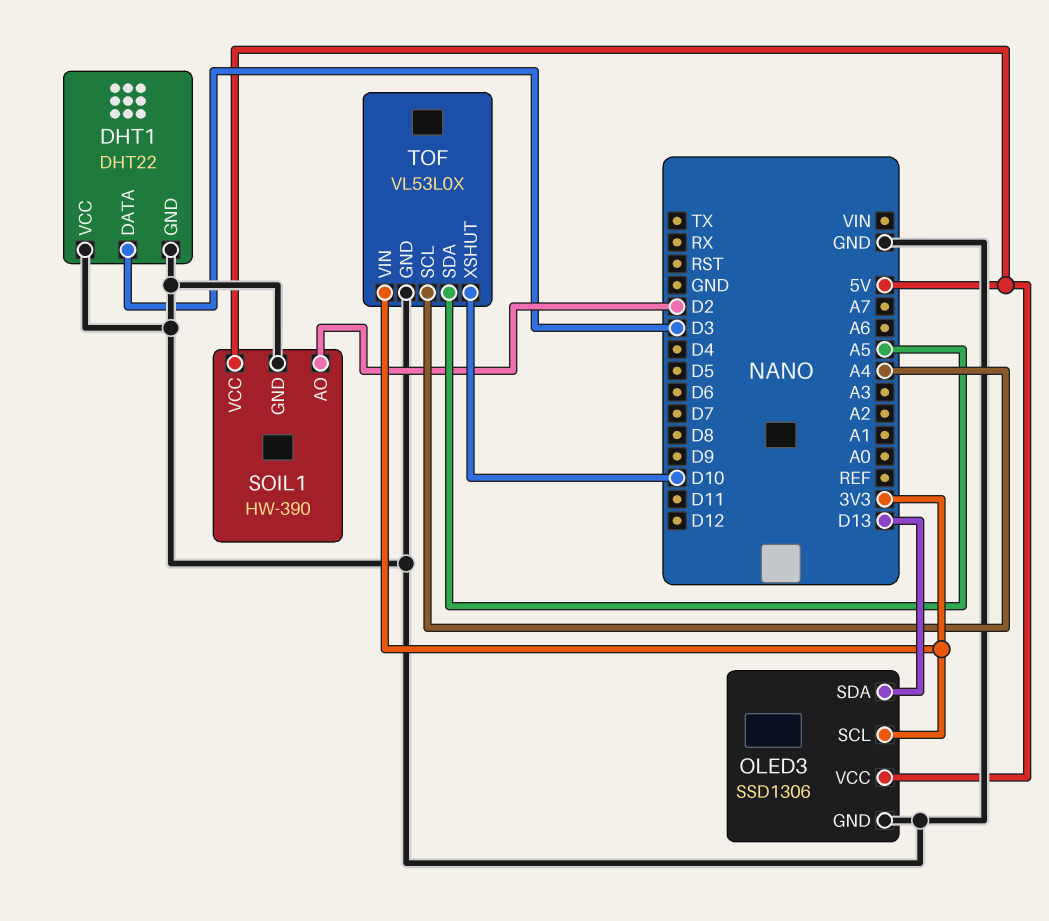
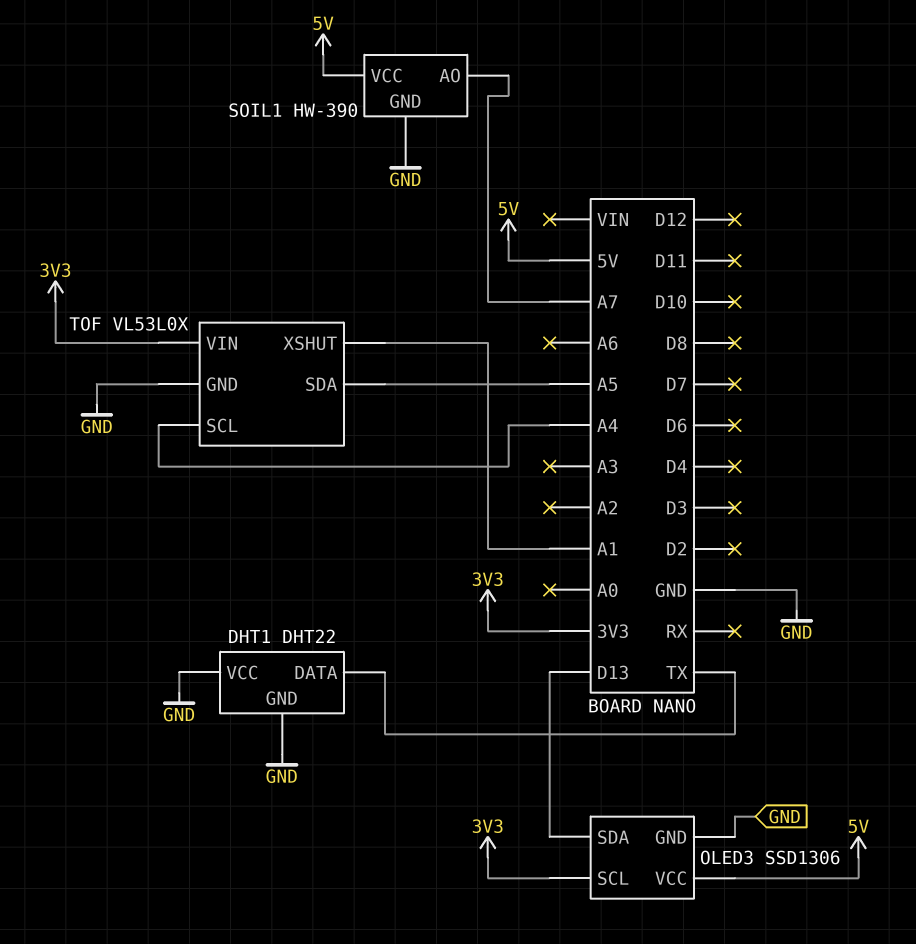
DHT1 pin DATA: D3 -> TX
SOIL1 pin AO: D2 -> A7
TOF pin XSHUT: D10 -> A1

